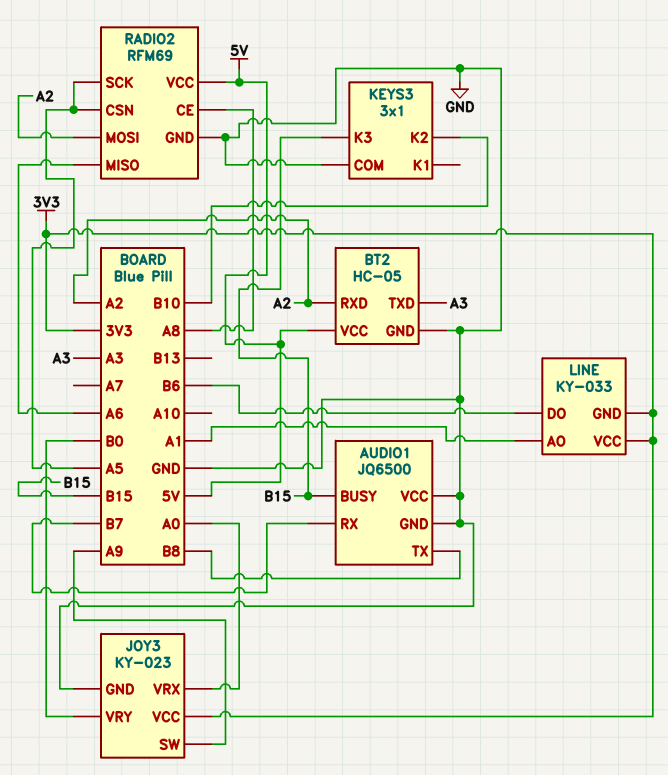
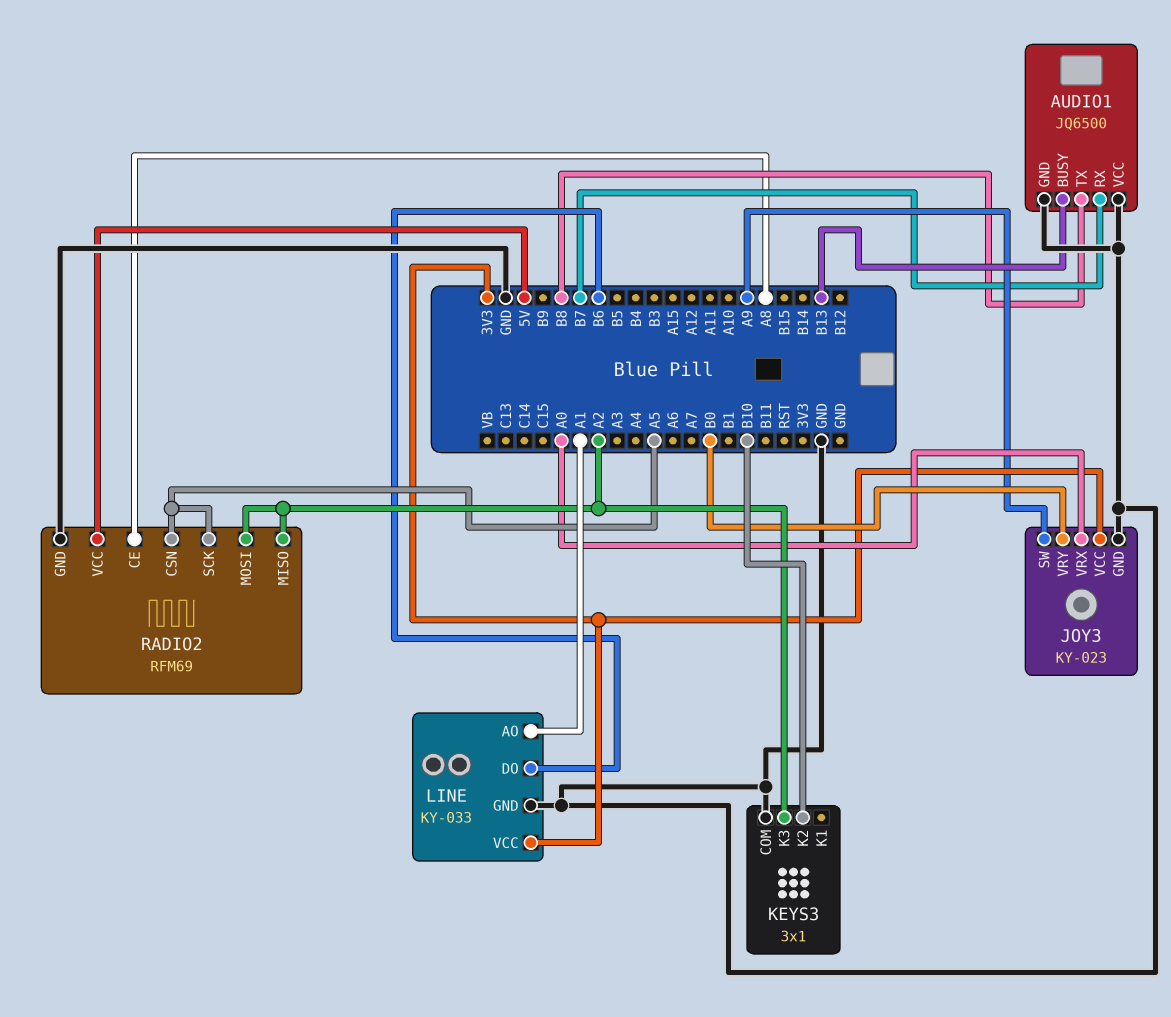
AUDIO1 pin BUSY: B15 -> B13
BT2: HC-05 -> none
BT2 pin GND: GND -> none
BT2 pin RXD: A2 -> none
BT2 pin TXD: A3 -> none
BT2 pin VCC: 5V -> none
KEYS3 pin K3: B15 -> A2
LINE pin GND: 3V3 -> GND
RADIO2 pin MISO: A6 -> A2

